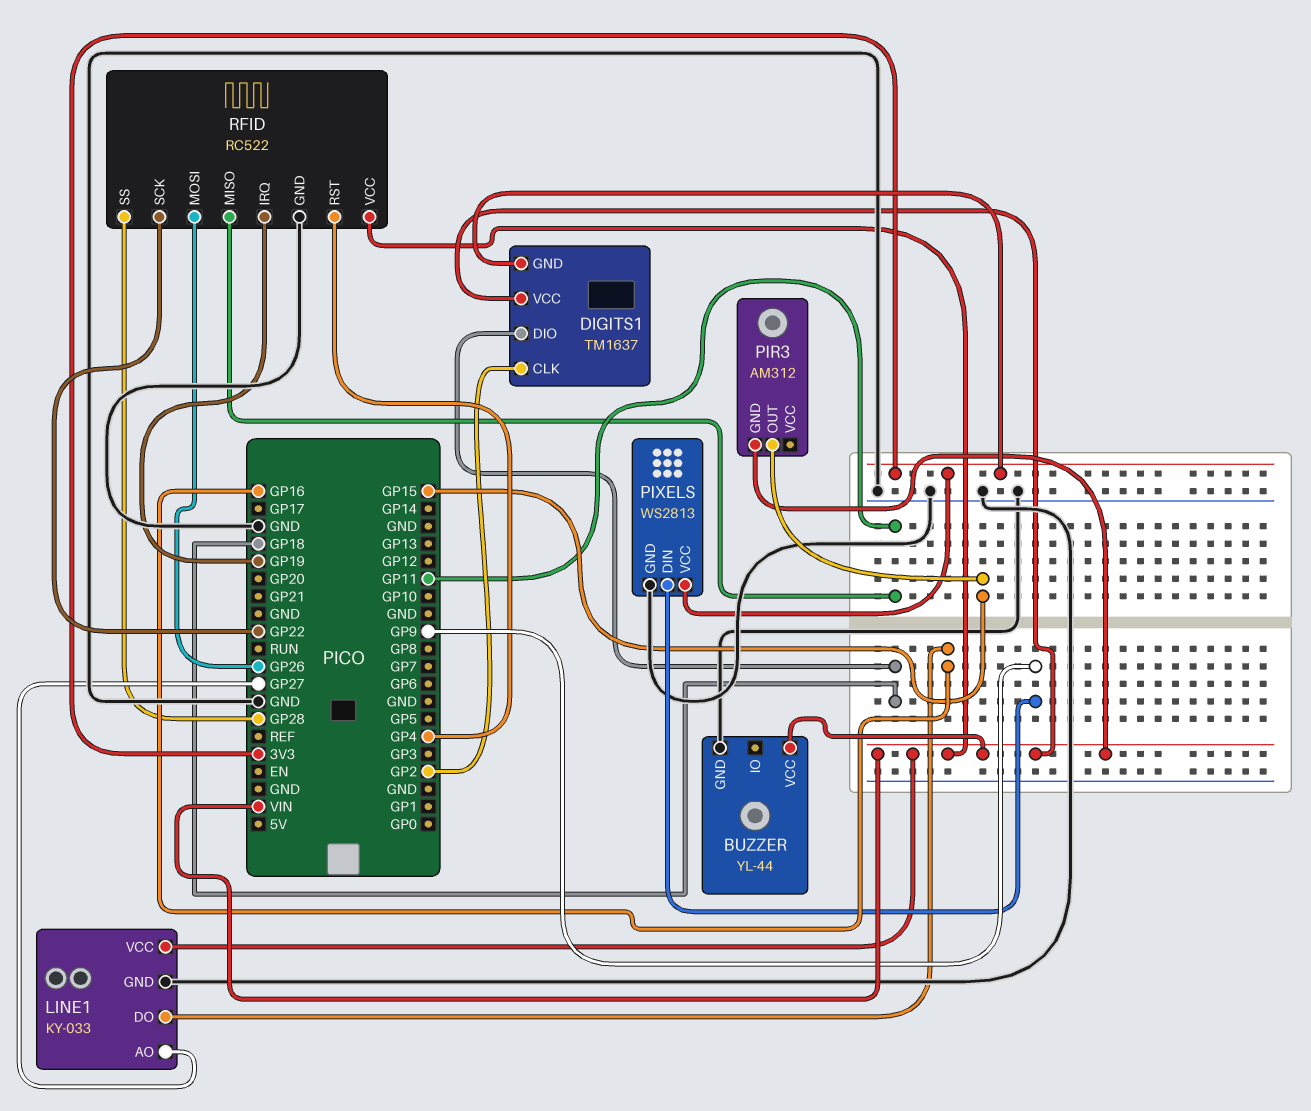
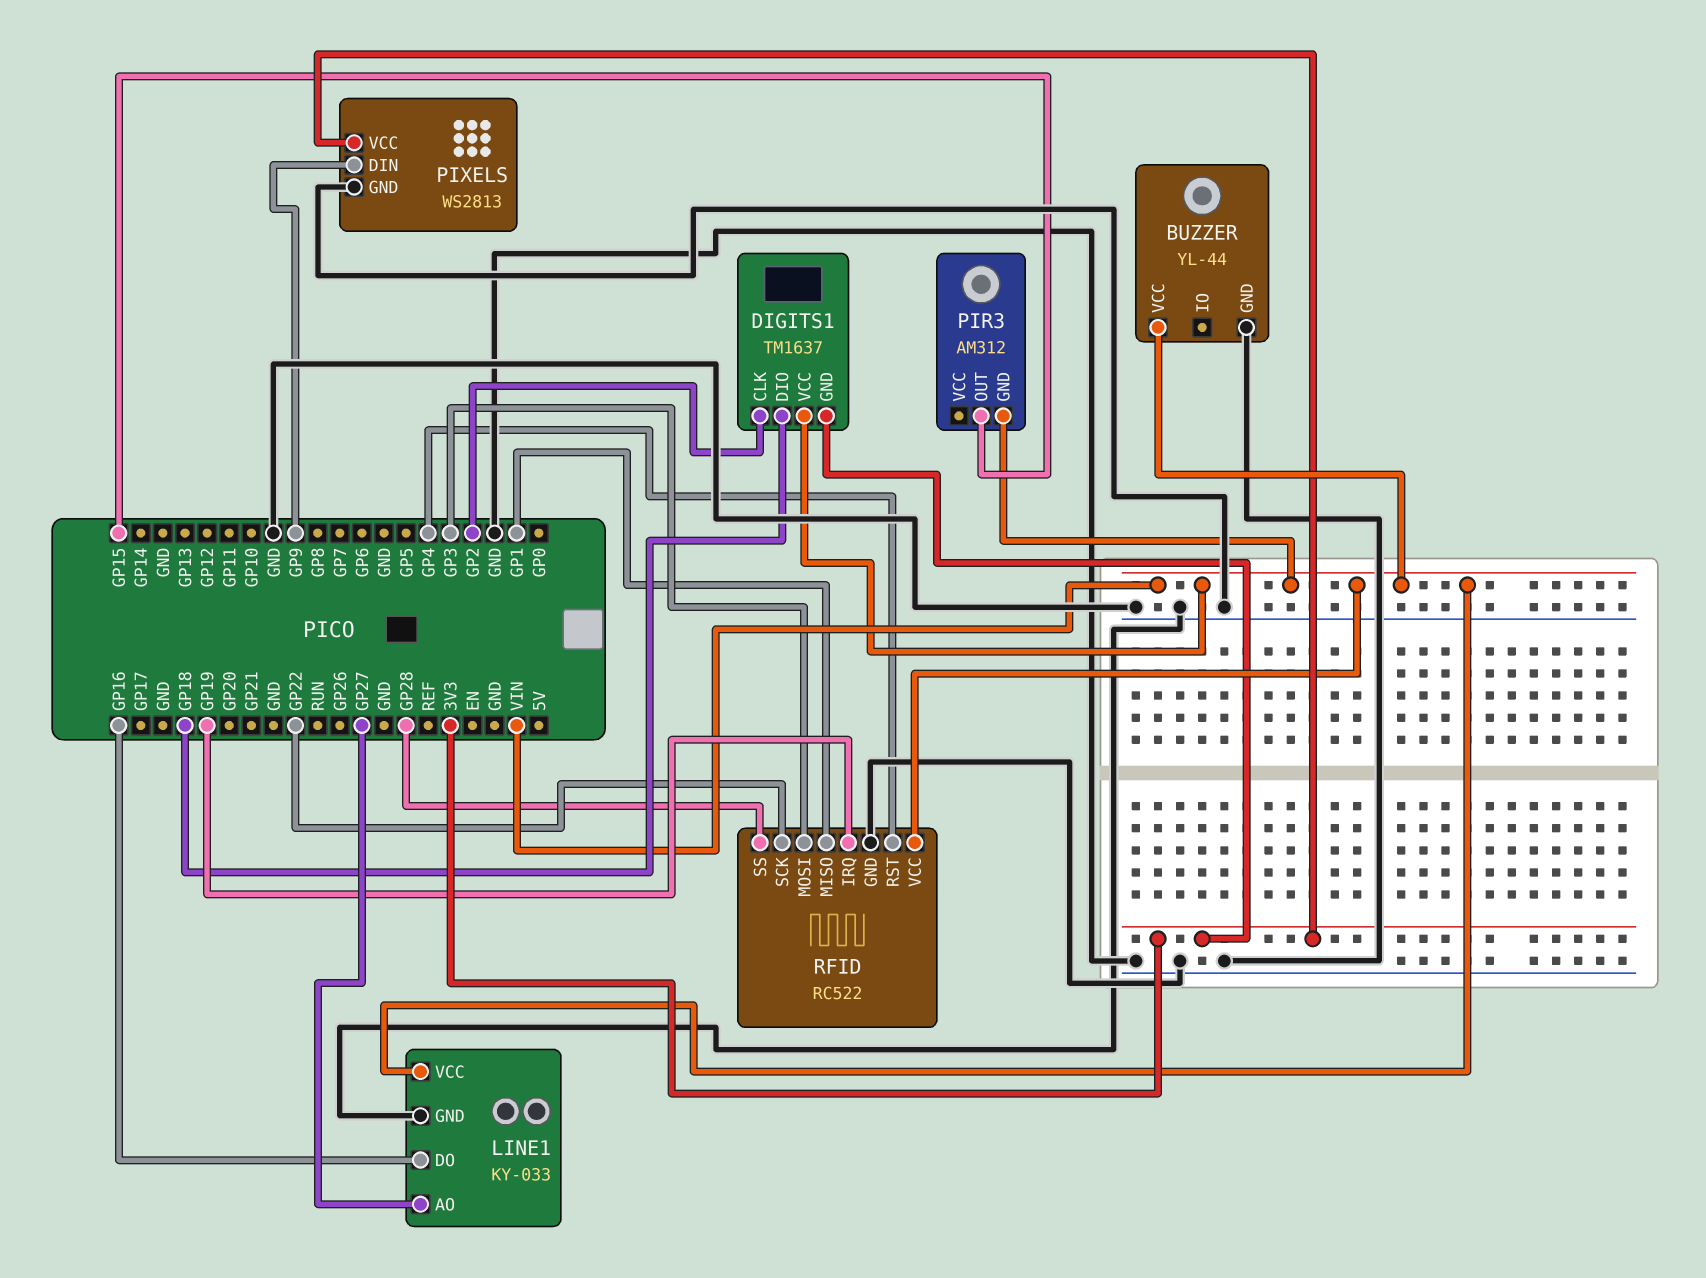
RFID pin MISO: GP11 -> GP1
RFID pin MOSI: GP26 -> GP3

